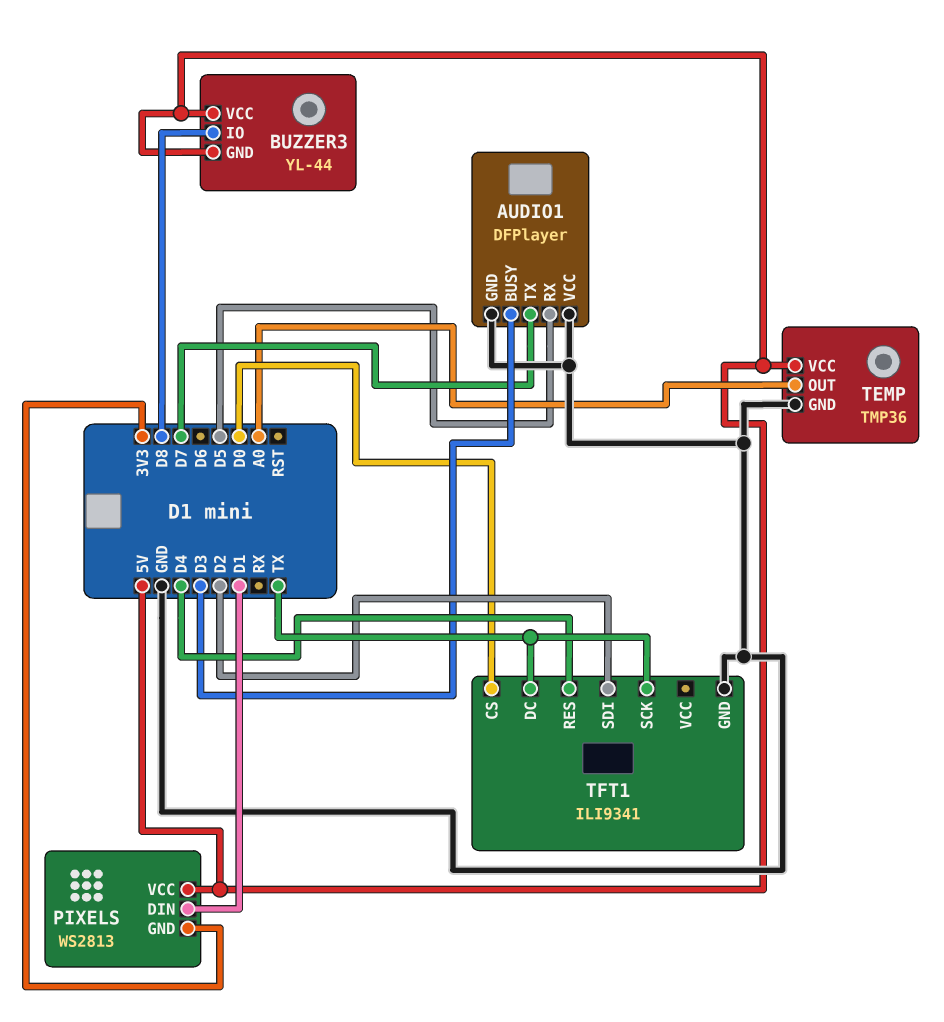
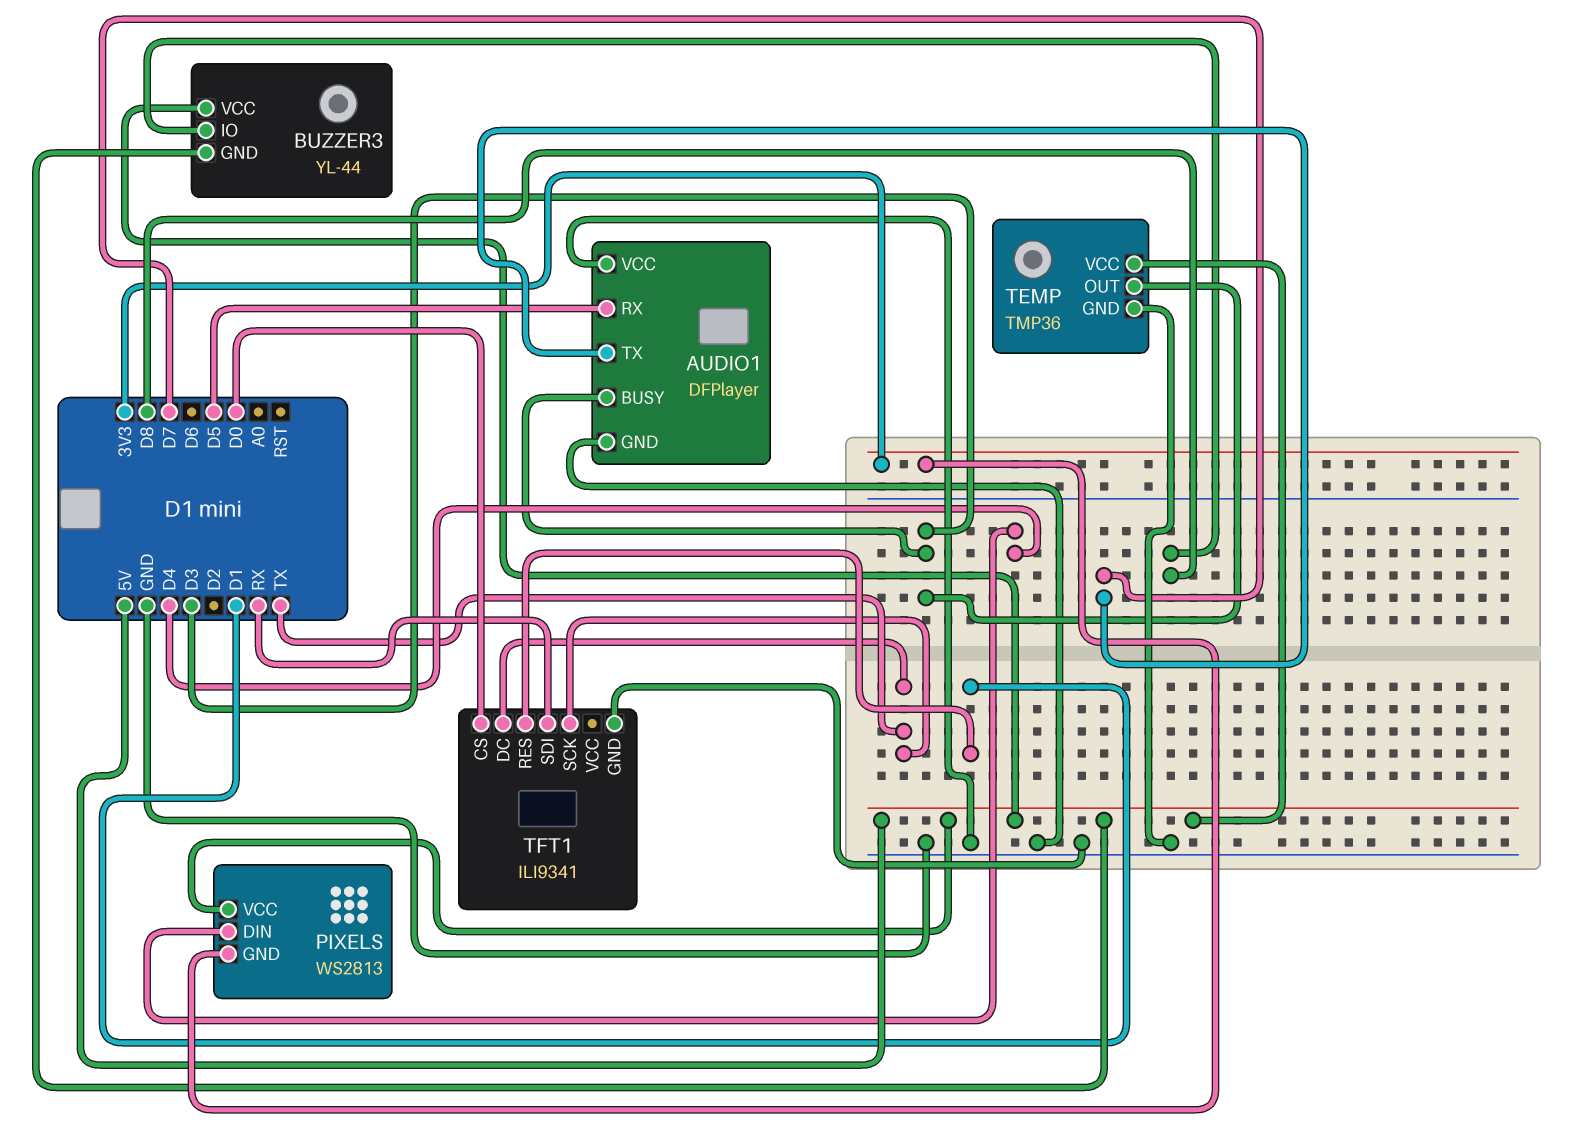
PIXELS pin DIN: D1 -> D4
TEMP pin OUT: A0 -> D3
TFT1 pin RES: D4 -> D1
TFT1 pin SDI: D2 -> RX

